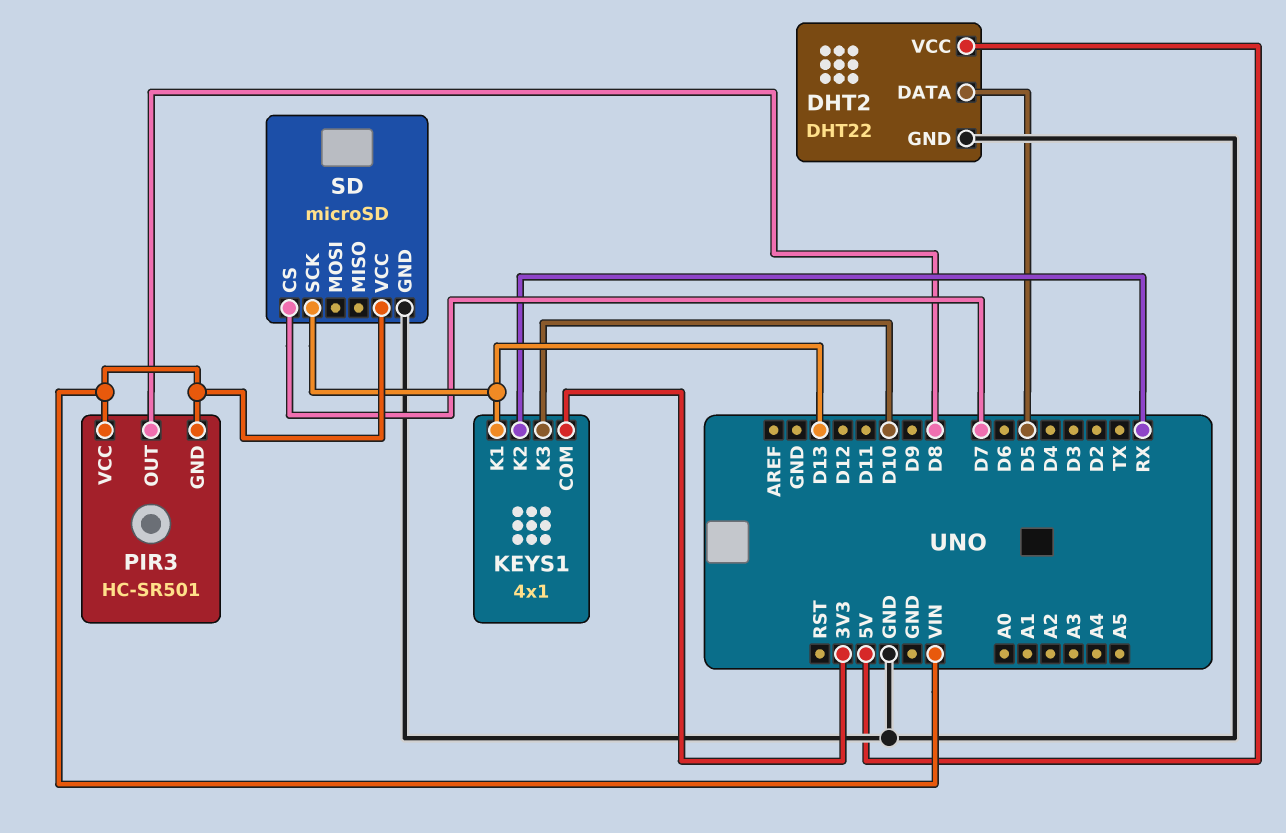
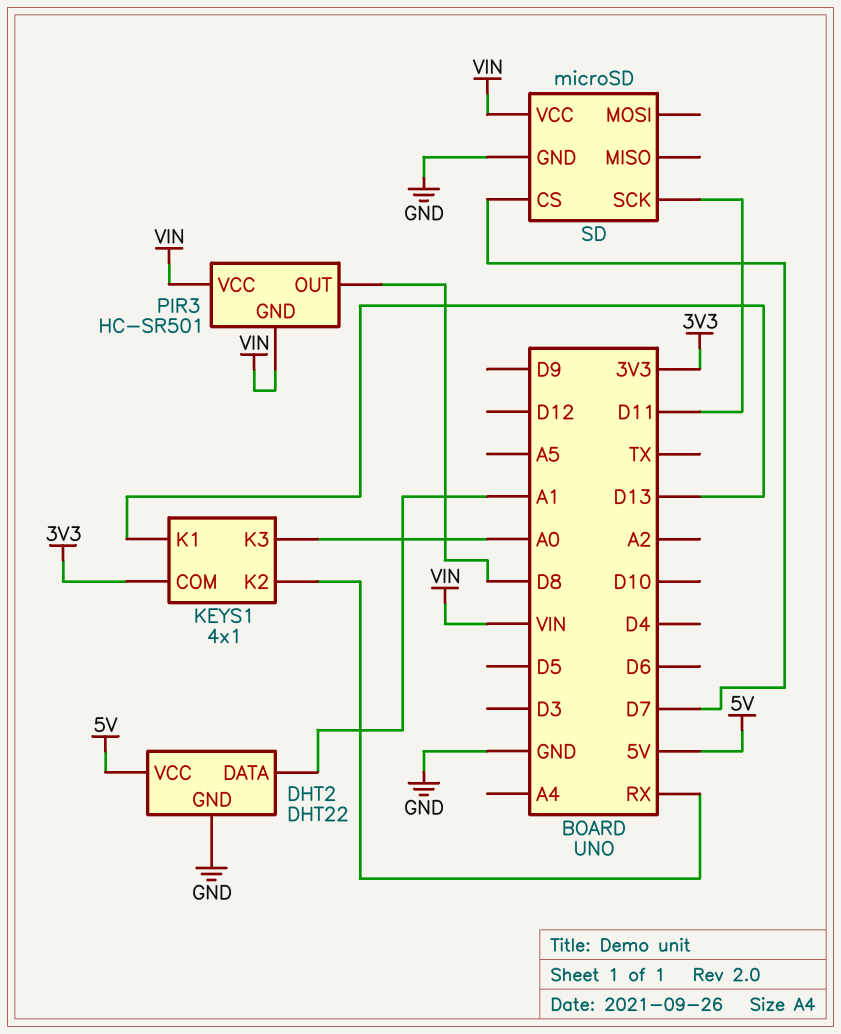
DHT2 pin DATA: D5 -> A1
KEYS1 pin K3: D10 -> A0
SD pin SCK: D13 -> D11

